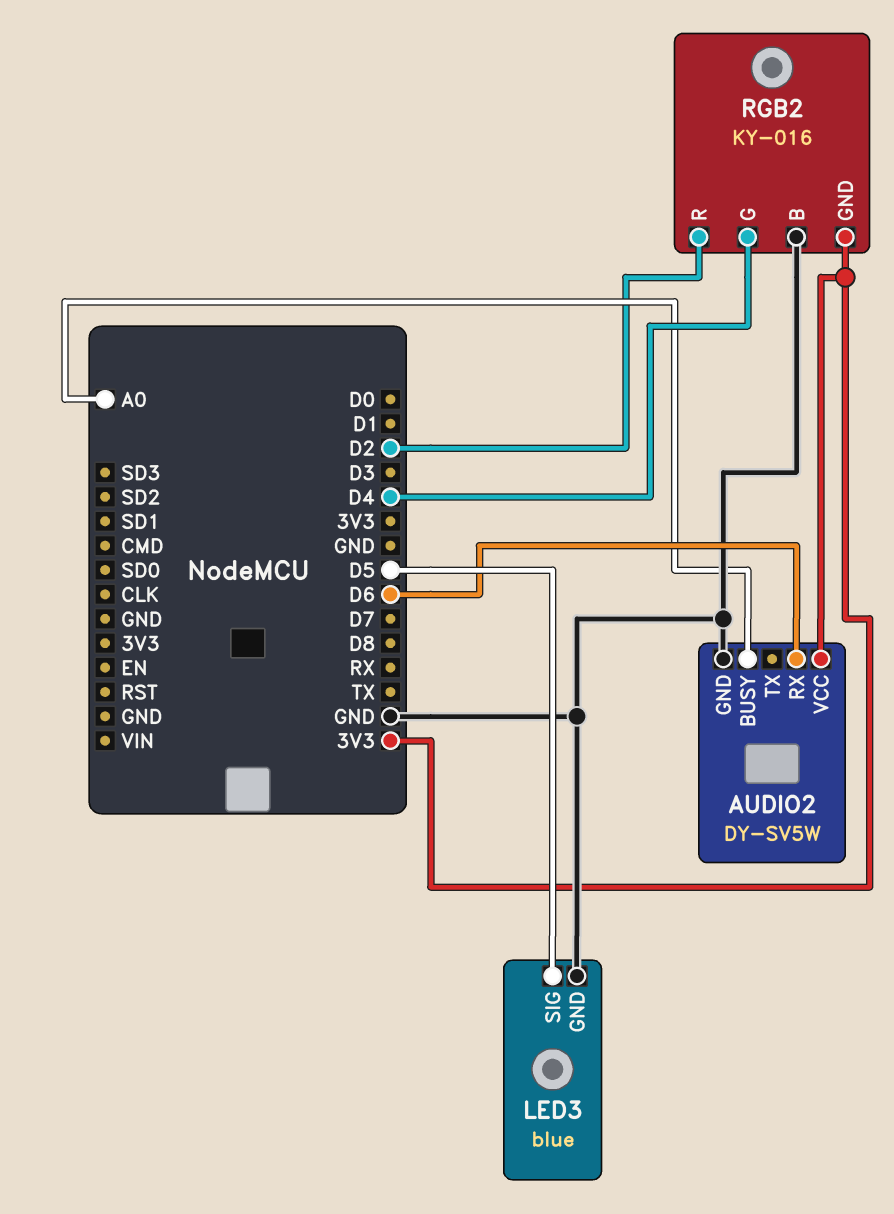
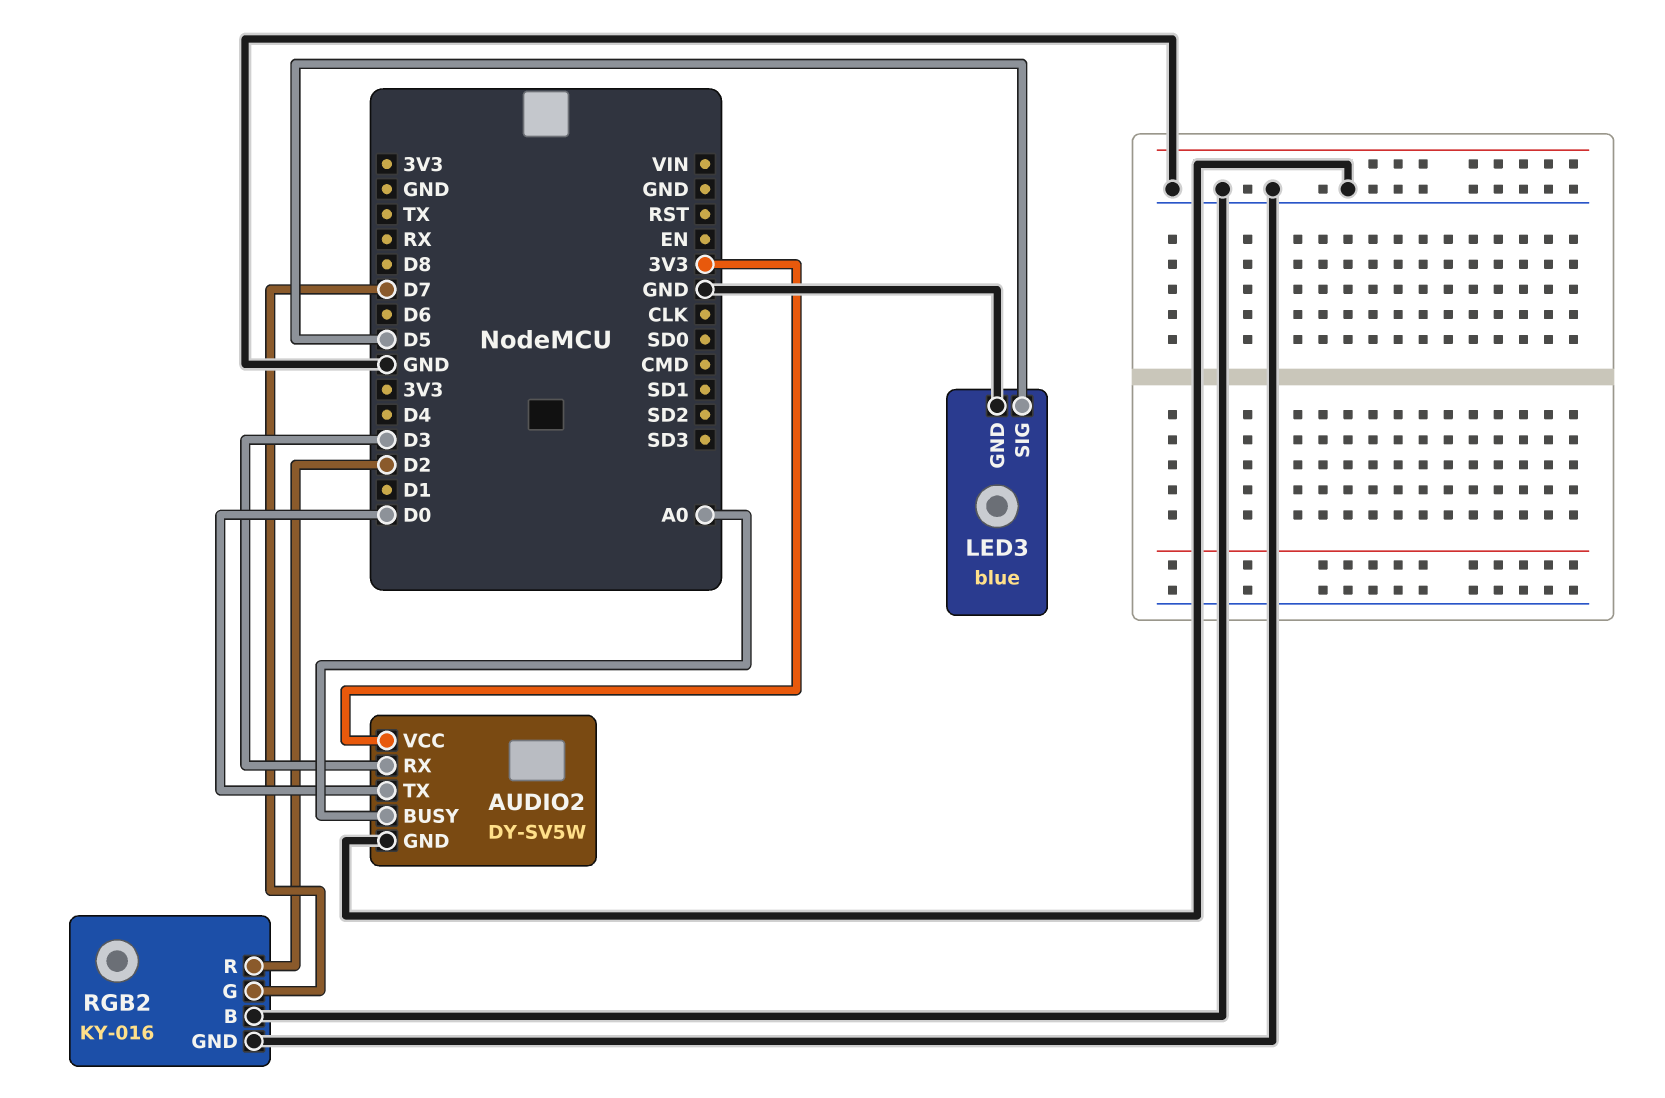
AUDIO2 pin RX: D6 -> D3
AUDIO2 pin TX: none -> D0
RGB2 pin G: D4 -> D7
RGB2 pin GND: 3V3 -> GND

